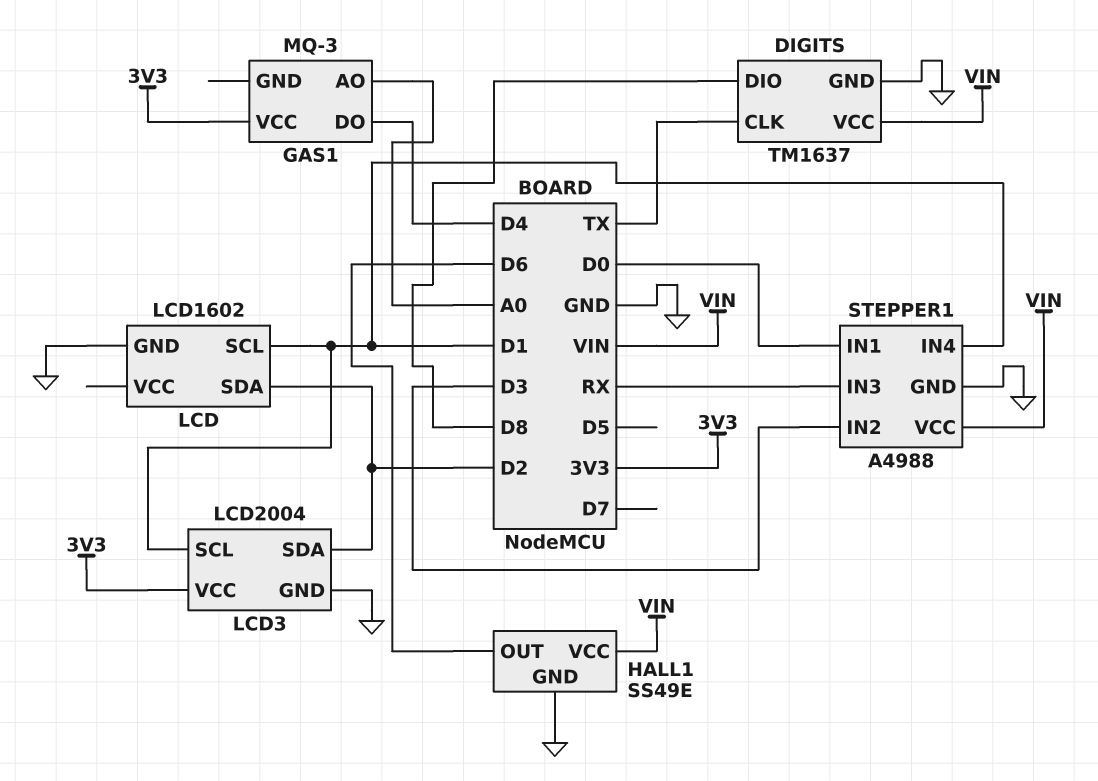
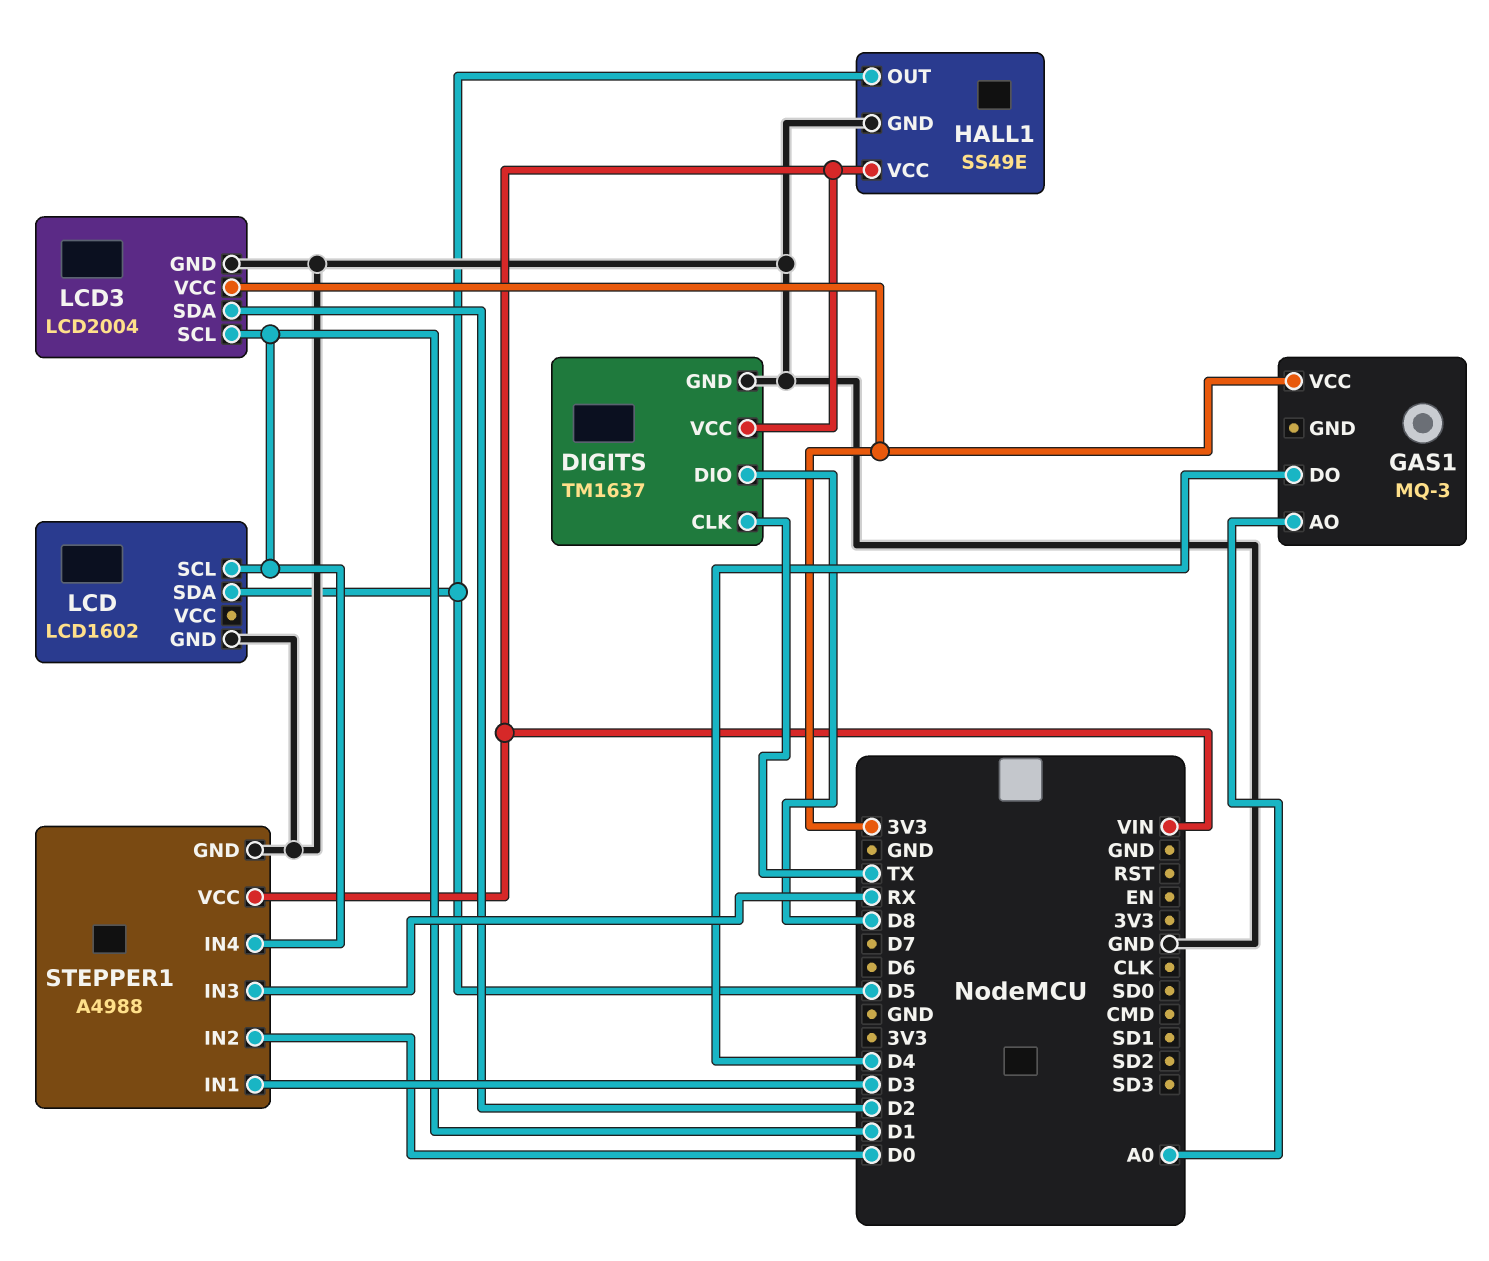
HALL1 pin OUT: D6 -> D5
LCD pin SDA: D2 -> D5
STEPPER1 pin IN1: D0 -> D3
STEPPER1 pin IN2: D3 -> D0

